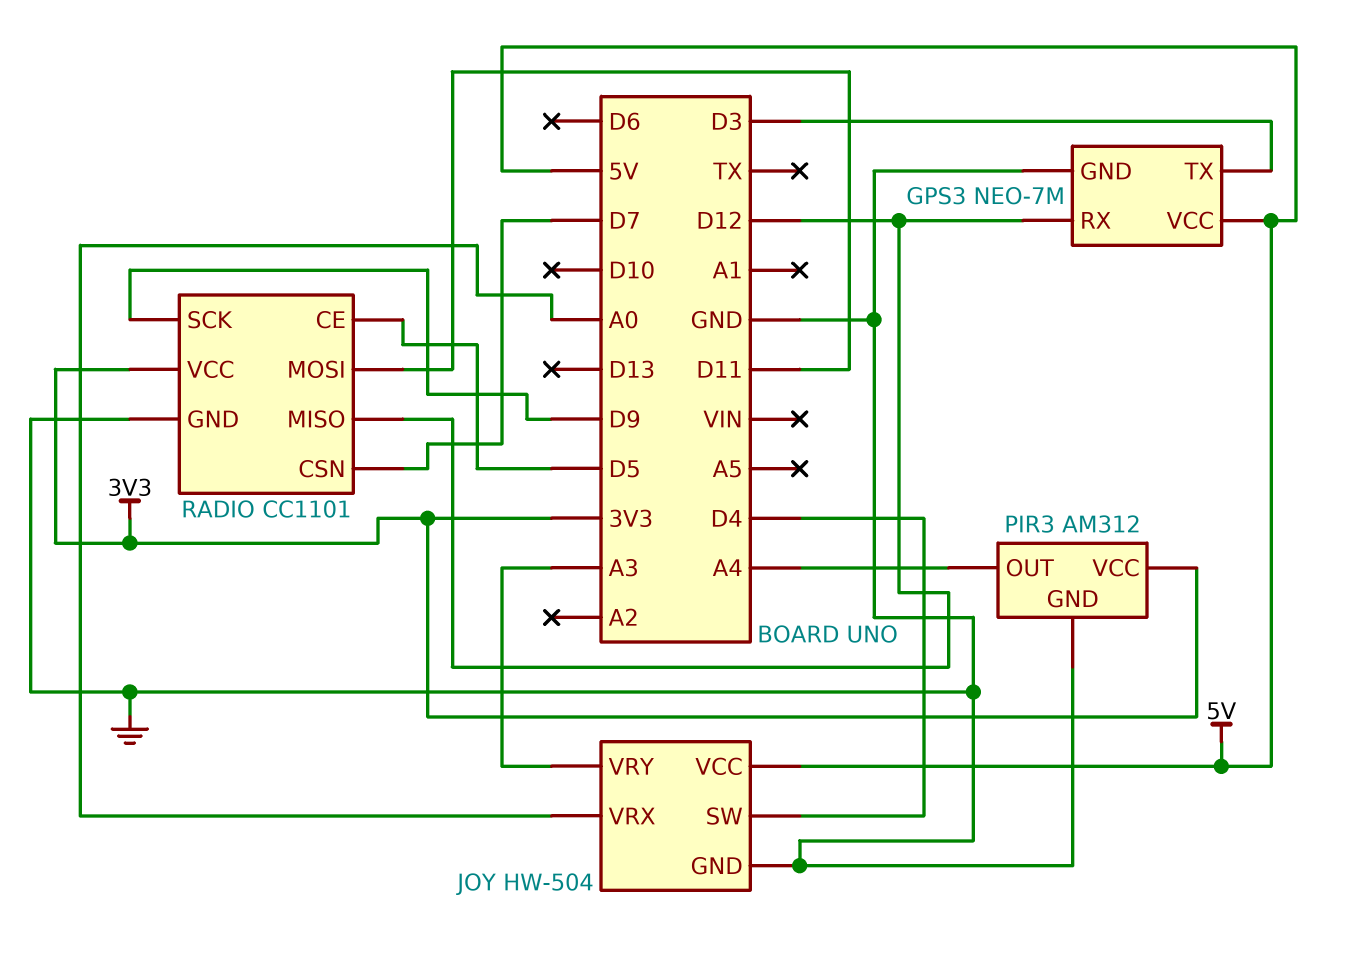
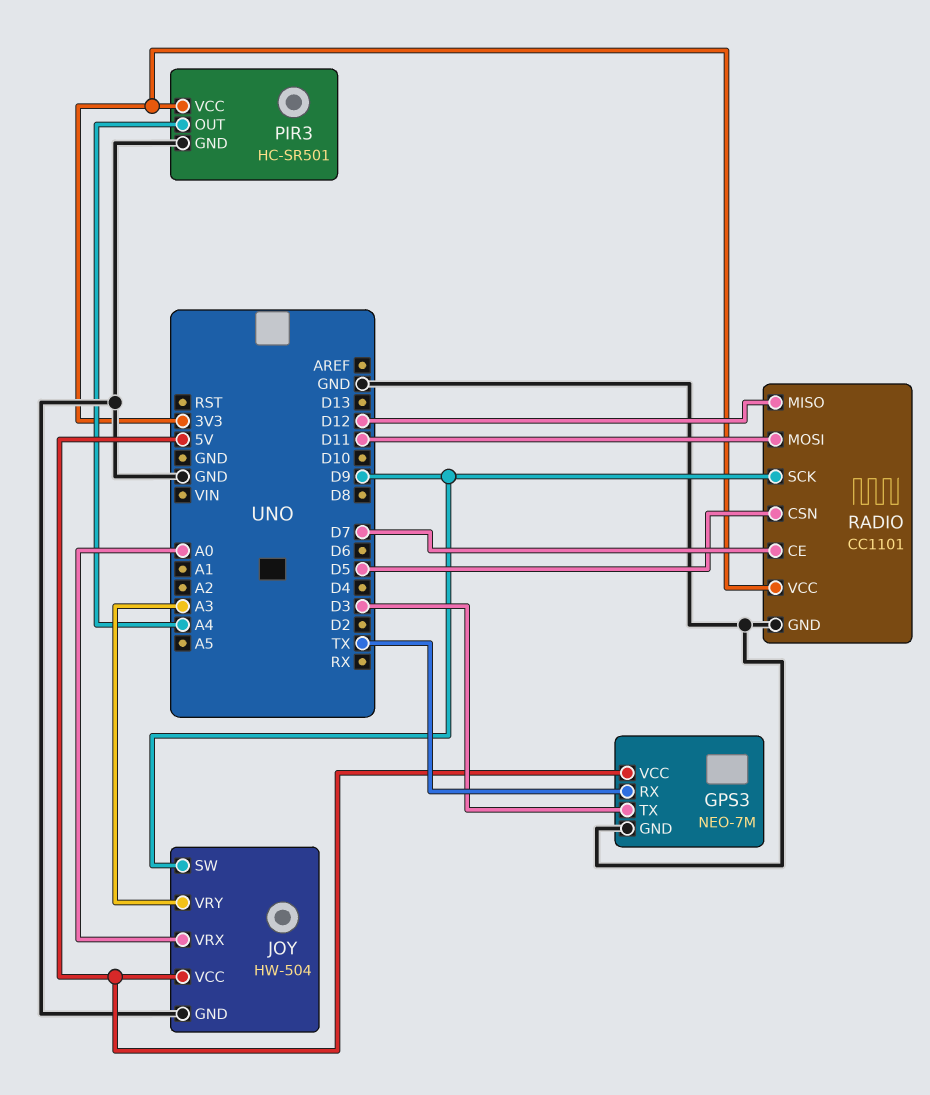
GPS3 pin RX: D12 -> TX
JOY pin SW: D4 -> D9
PIR3: AM312 -> HC-SR501
RADIO pin CE: D5 -> D7
RADIO pin CSN: D7 -> D5

